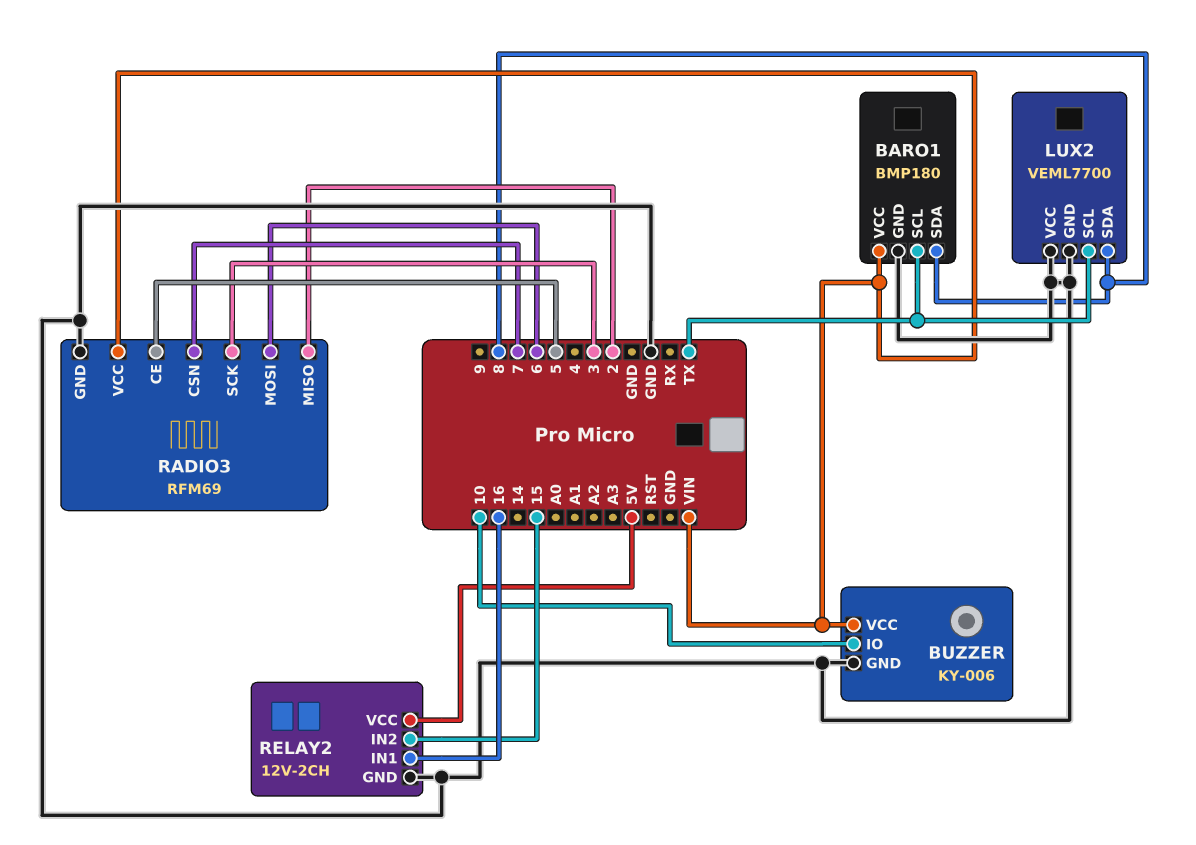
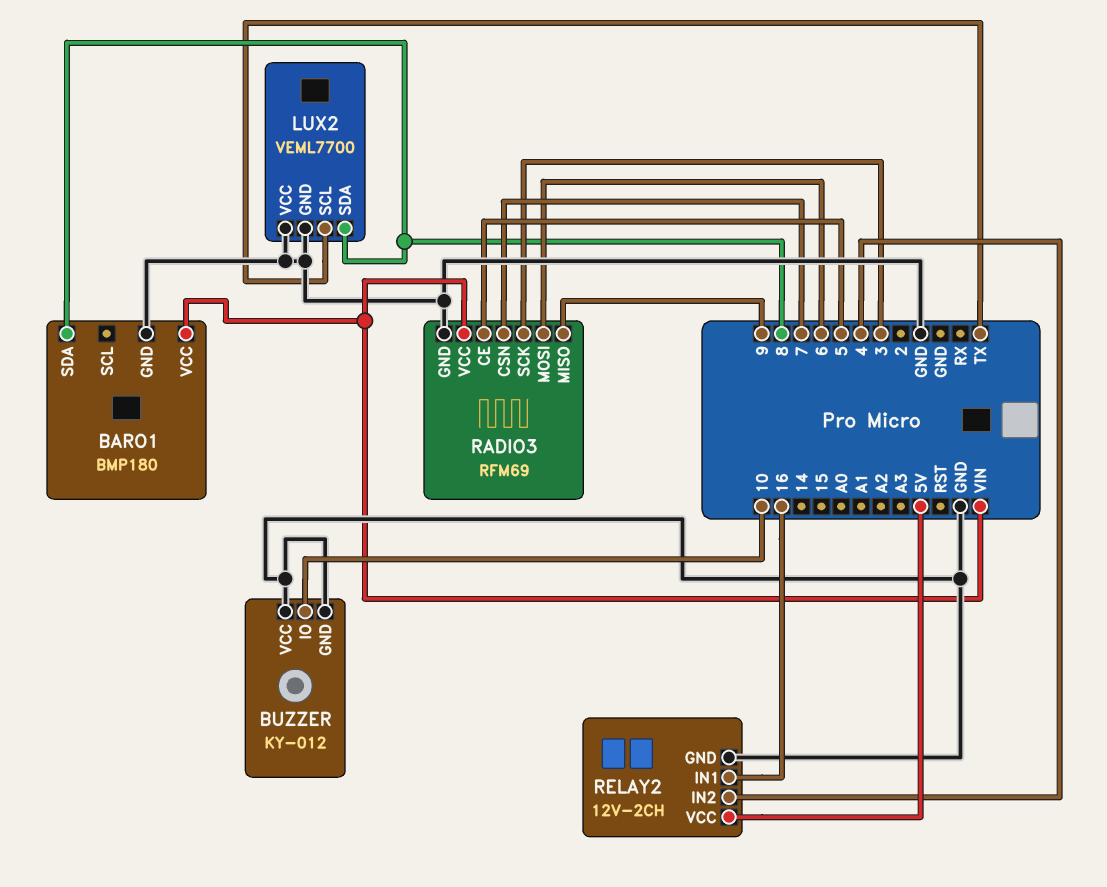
BARO1 pin SCL: TX -> none
BUZZER: KY-006 -> KY-012
BUZZER pin VCC: VIN -> GND
RADIO3 pin MISO: 2 -> 9
RELAY2 pin IN2: 15 -> 4

